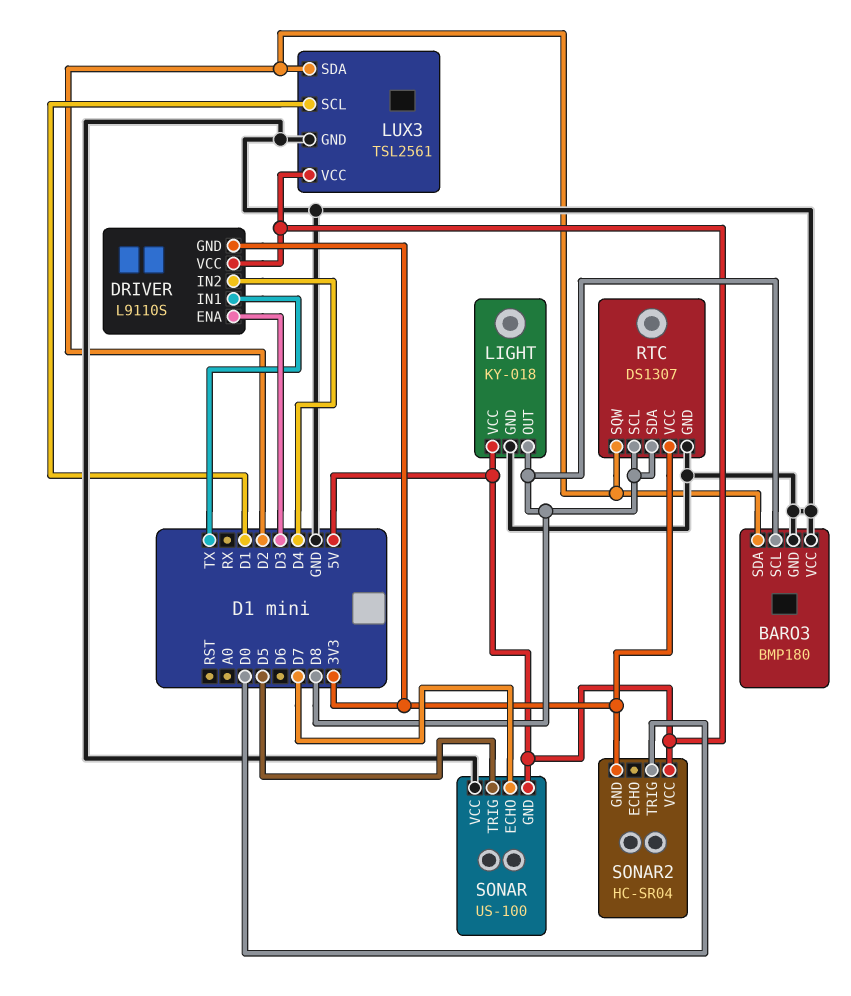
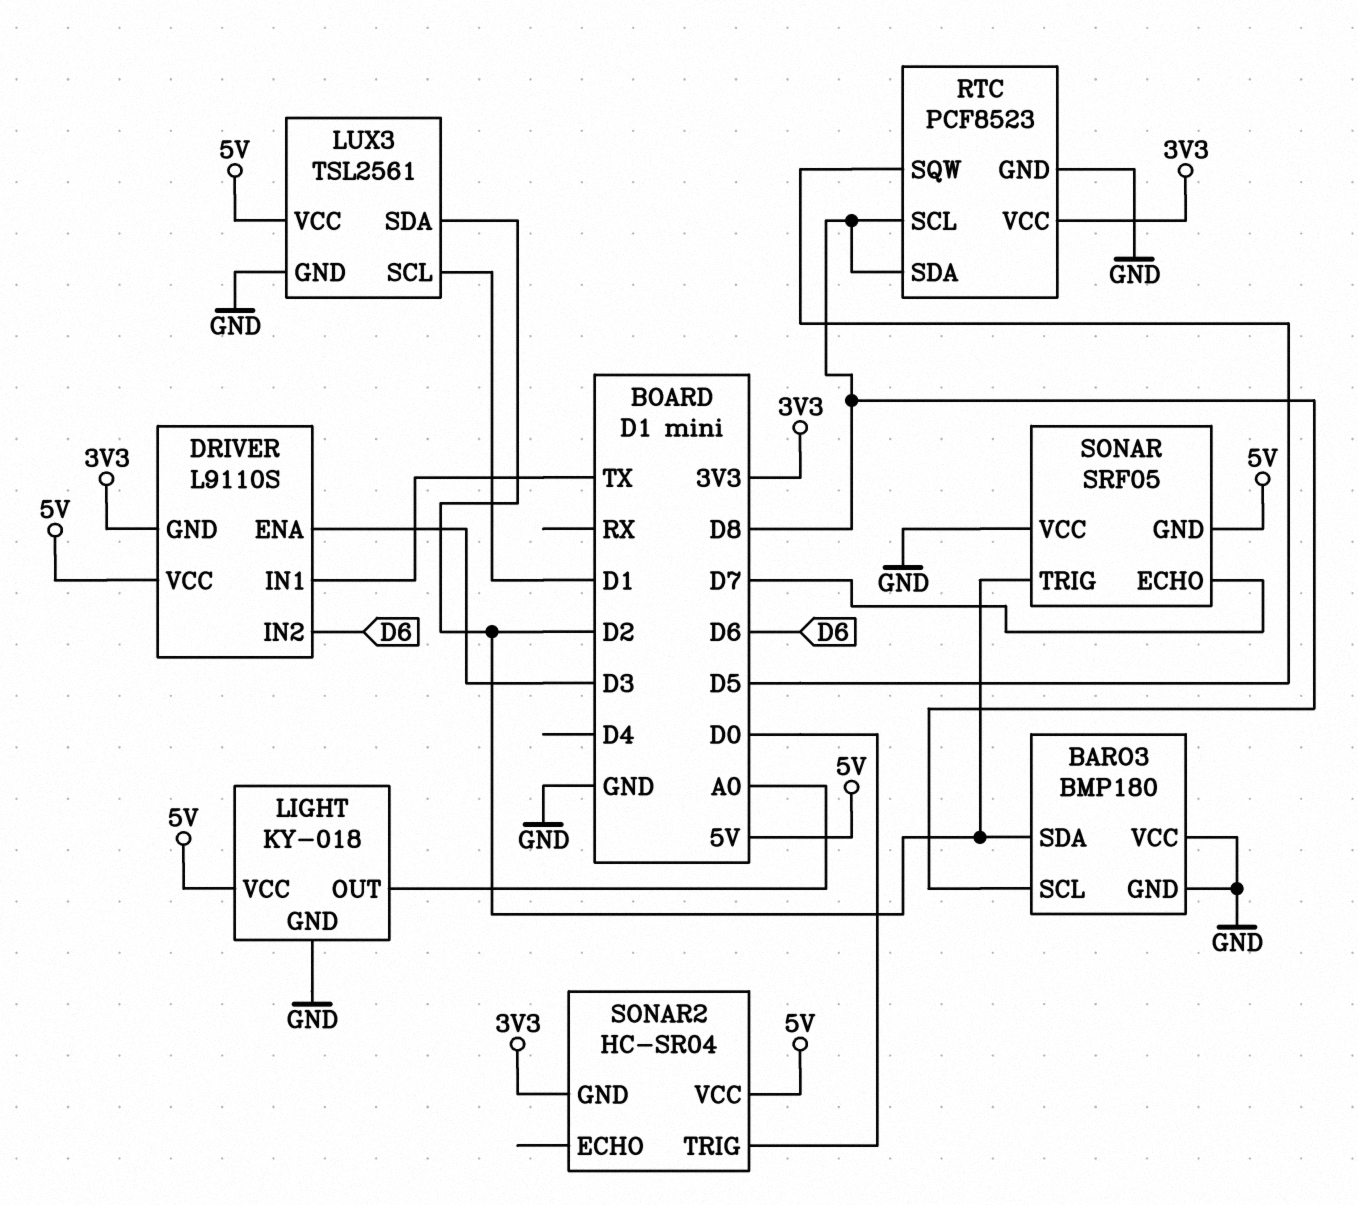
DRIVER pin IN2: D4 -> D6
LIGHT pin OUT: D8 -> A0
RTC: DS1307 -> PCF8523
RTC pin SQW: D2 -> D5
SONAR: US-100 -> SRF05
SONAR pin TRIG: D5 -> D2

